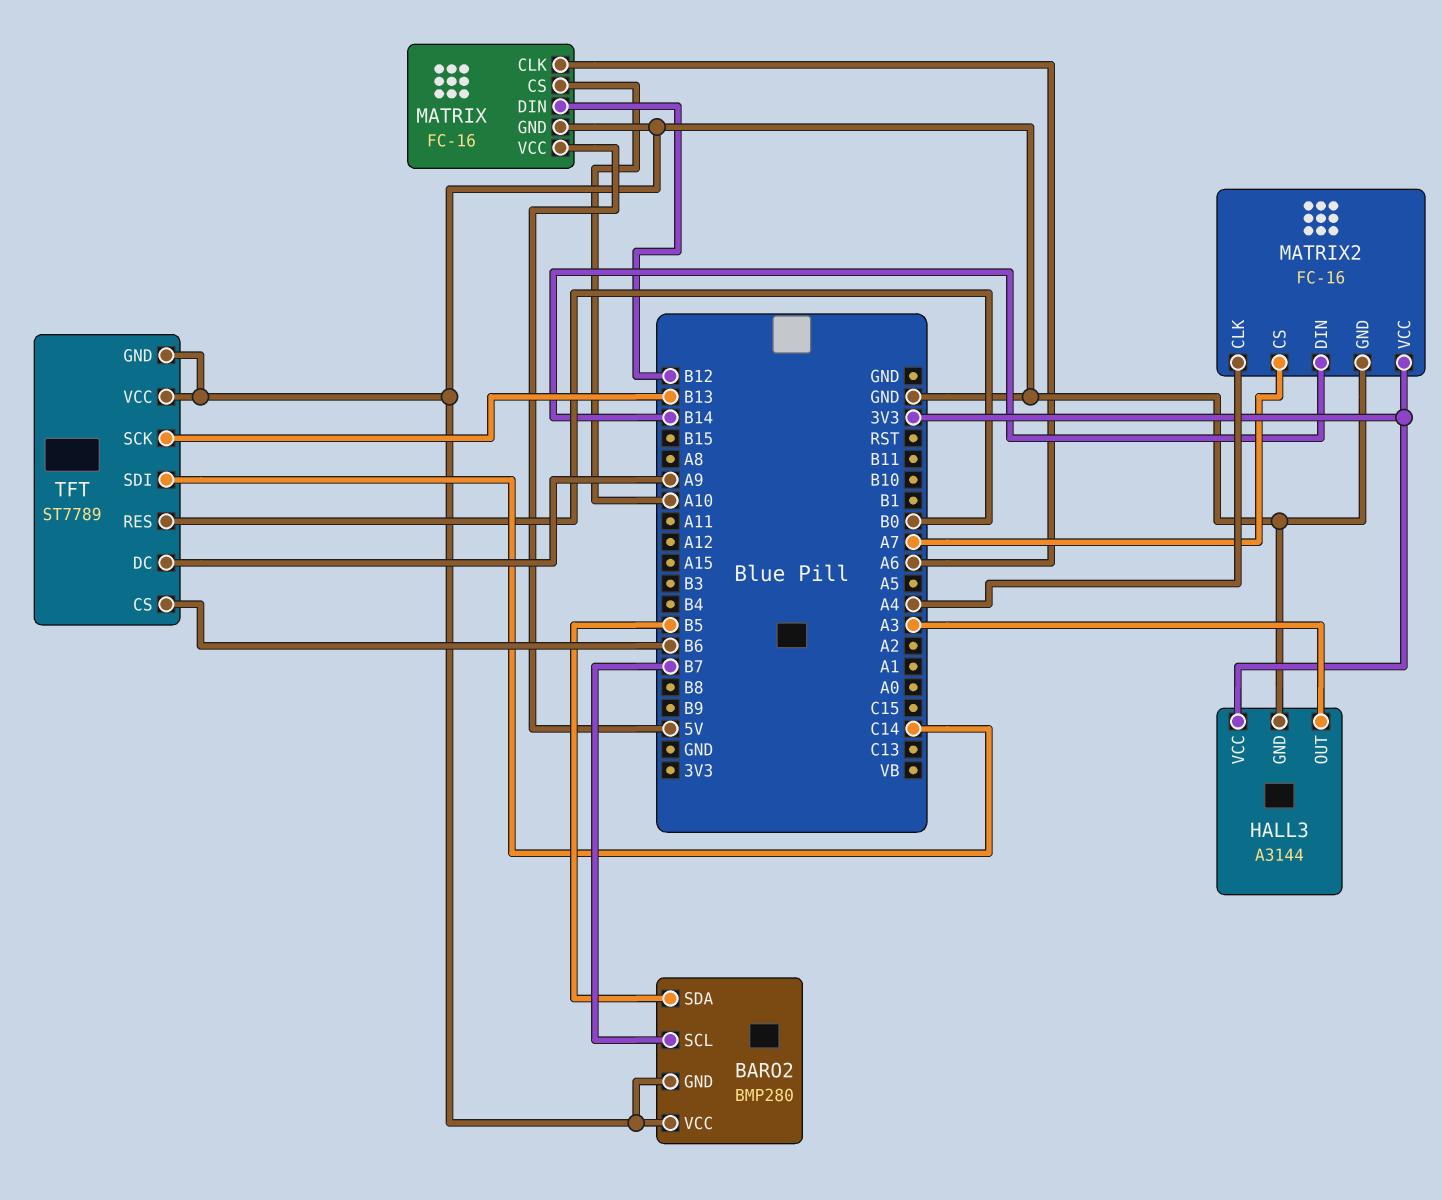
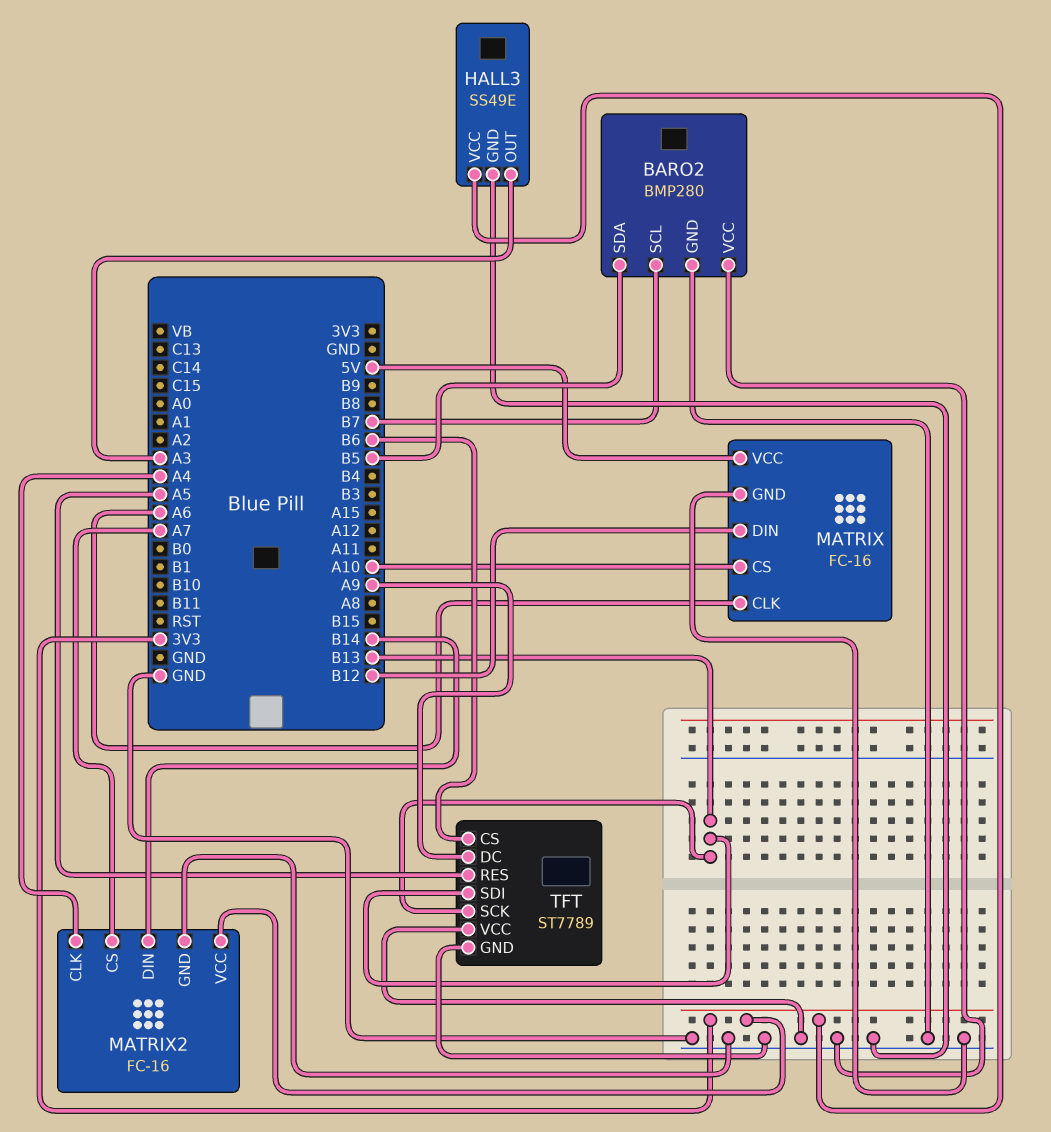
HALL3: A3144 -> SS49E
TFT pin RES: B0 -> A5
TFT pin SDI: C14 -> B13

